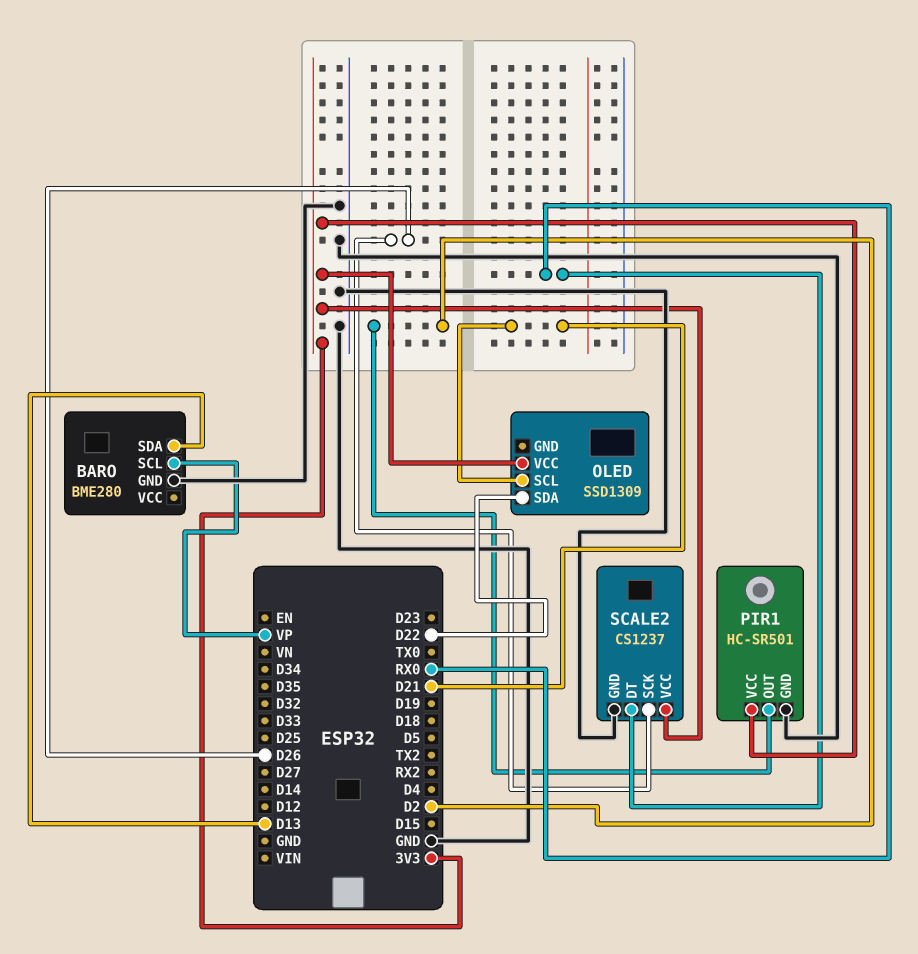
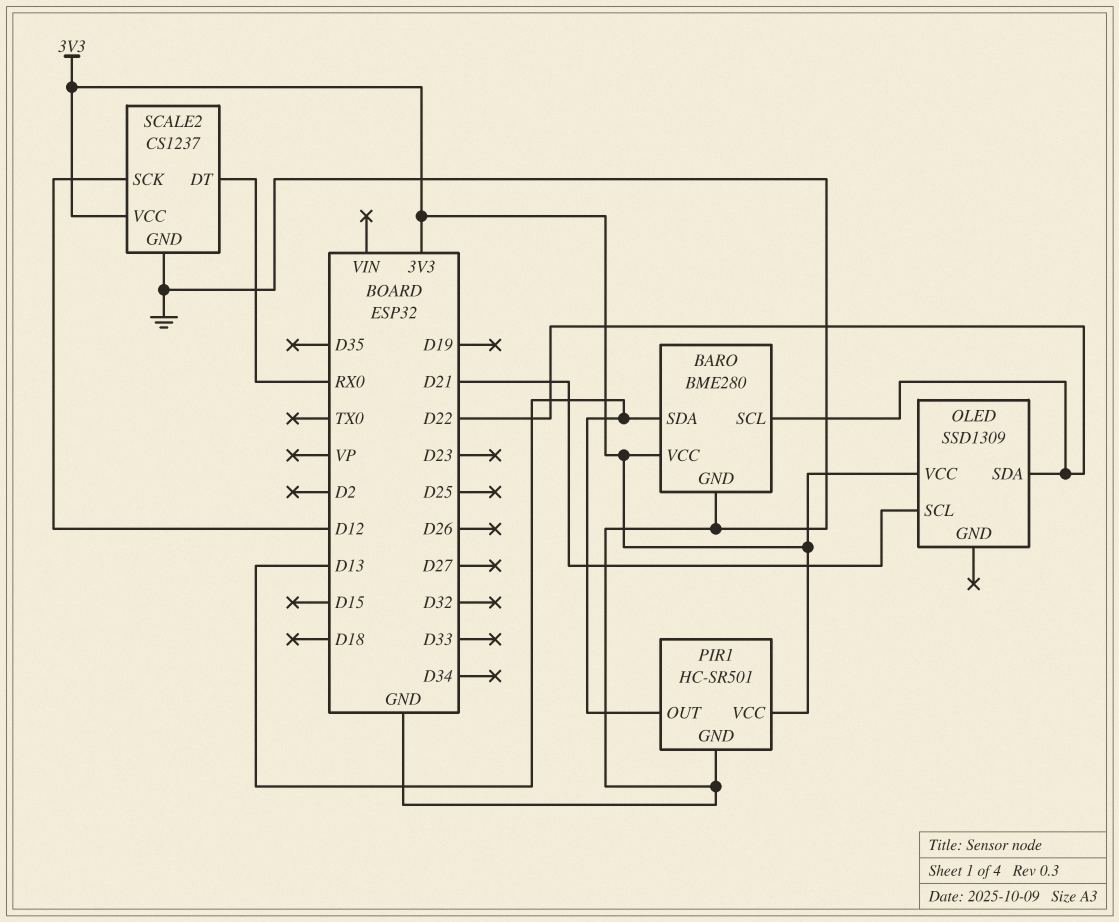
BARO pin SCL: VP -> D22
BARO pin VCC: none -> 3V3
PIR1 pin OUT: D2 -> D13
SCALE2 pin SCK: D26 -> D12

